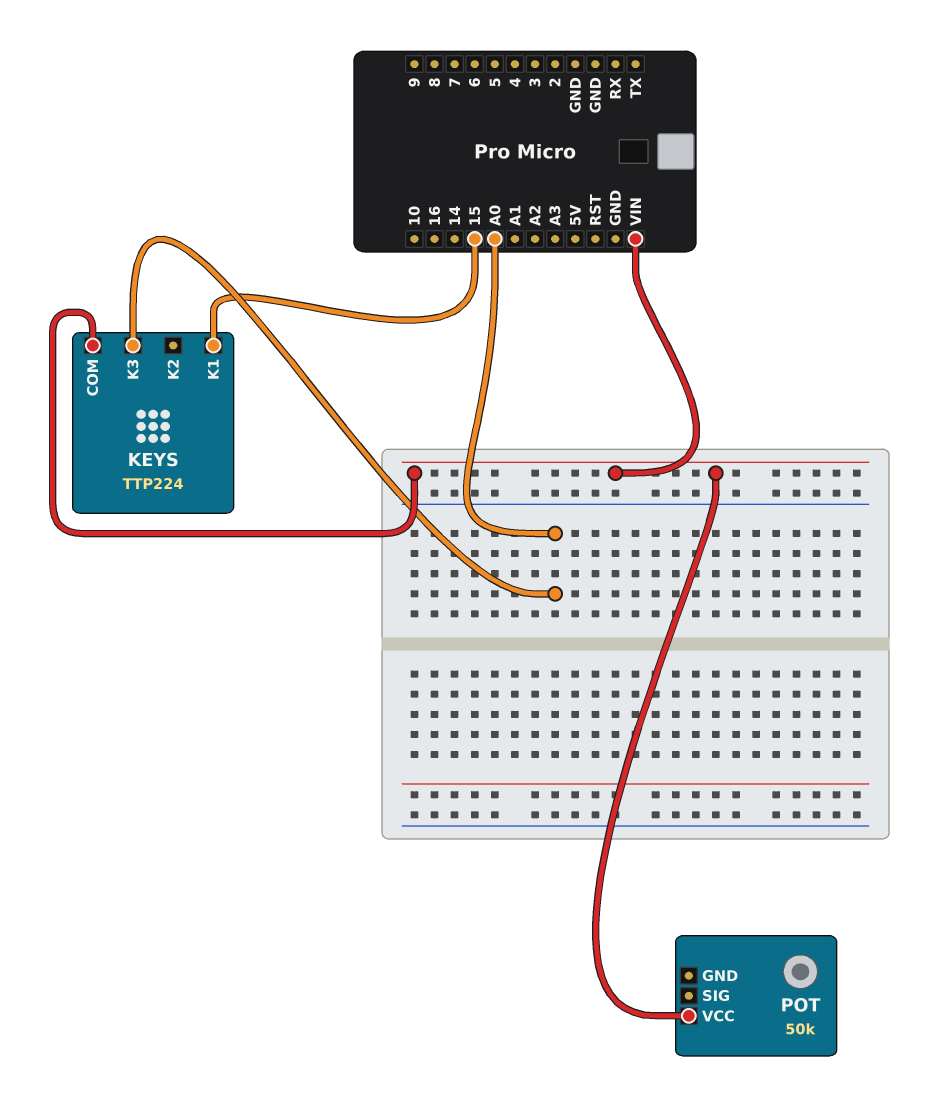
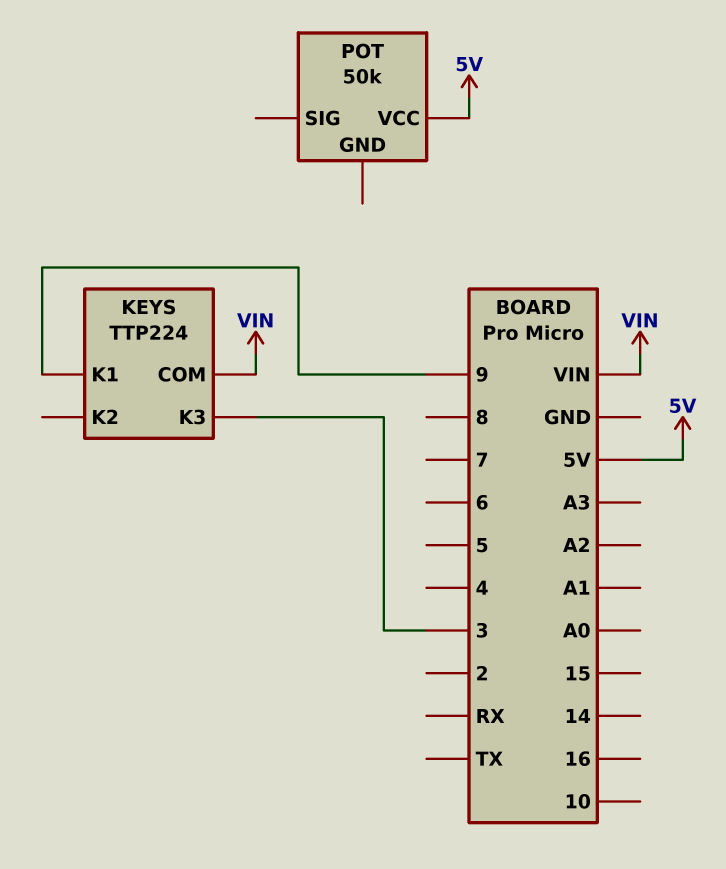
KEYS pin K1: 15 -> 9
KEYS pin K3: A0 -> 3
POT pin VCC: VIN -> 5V

